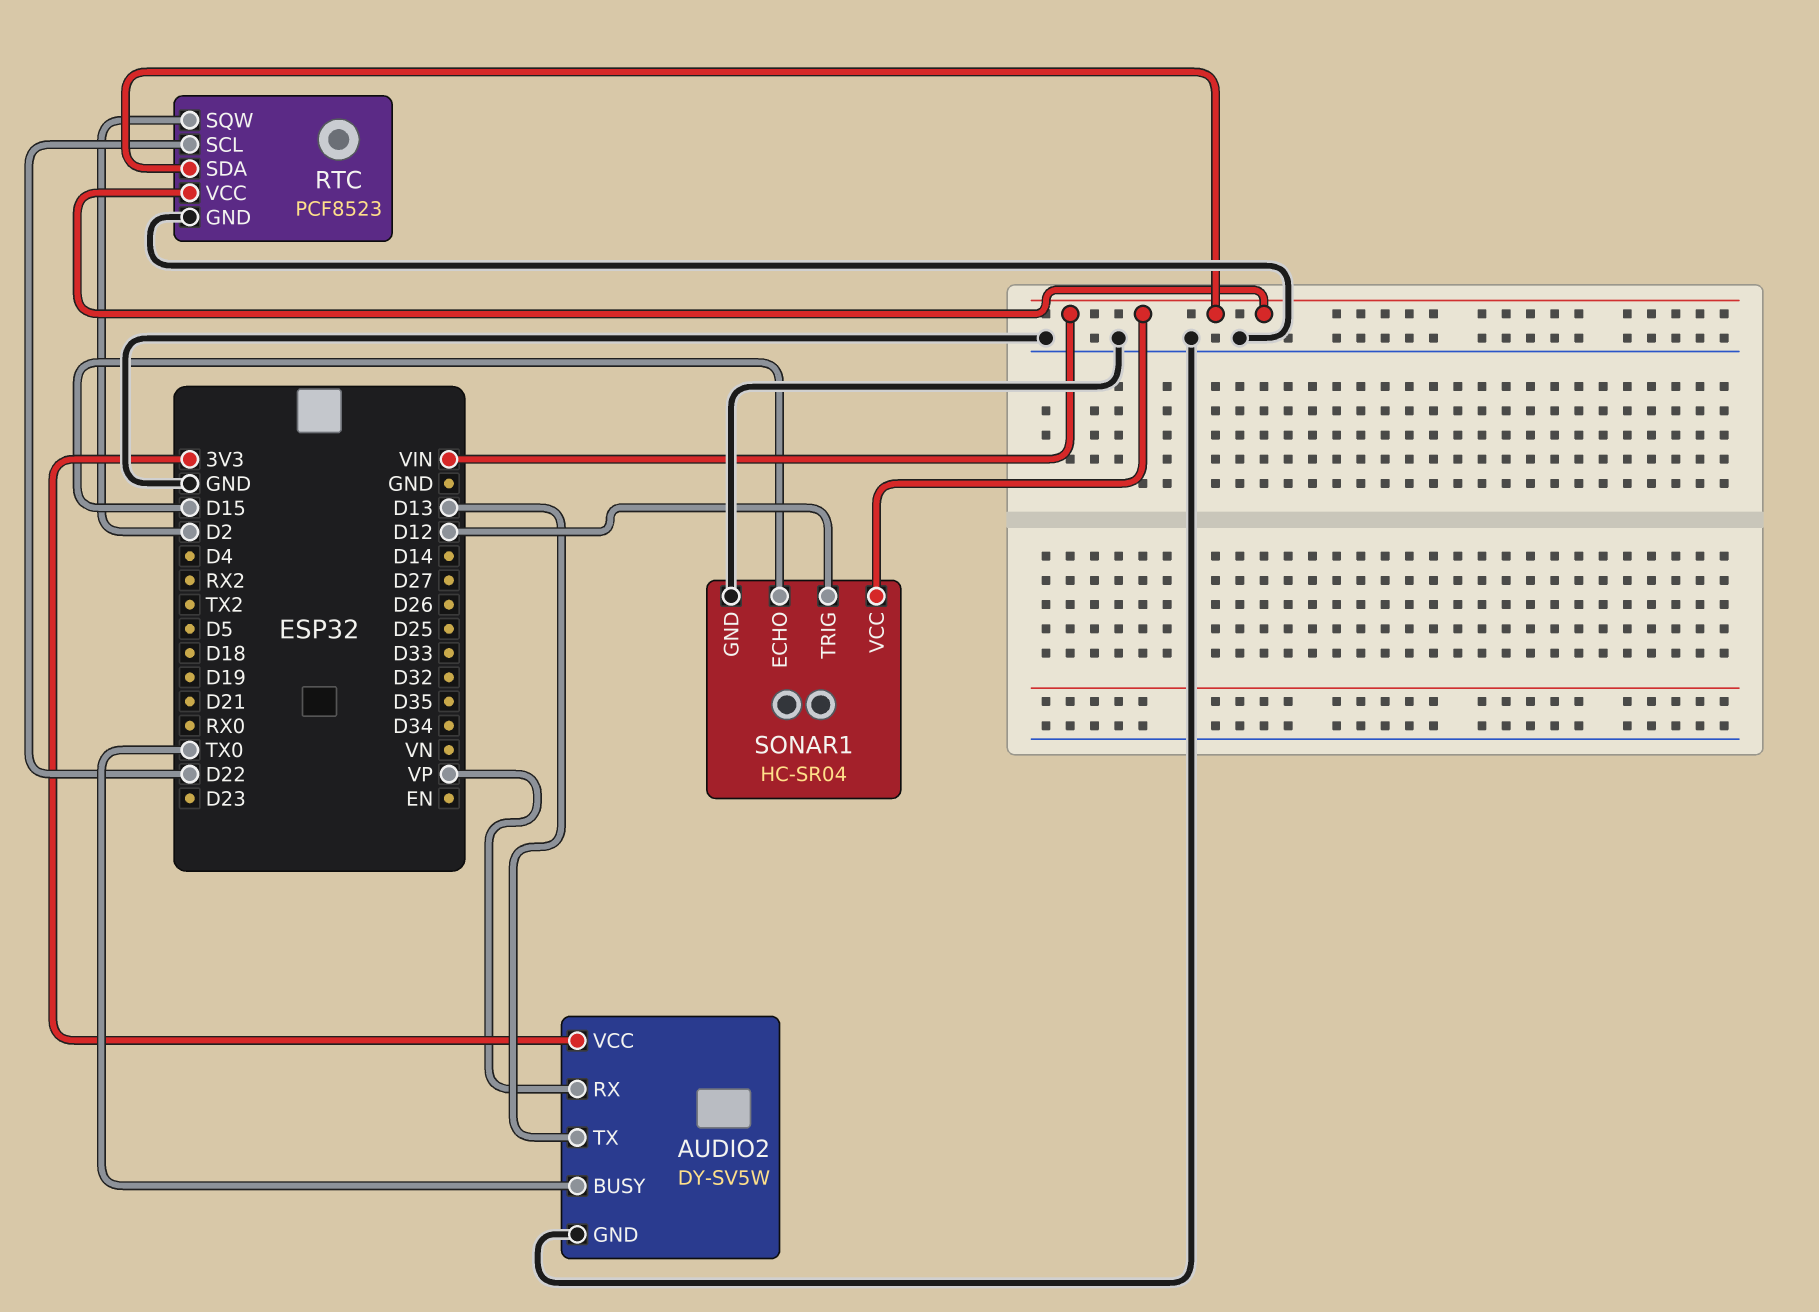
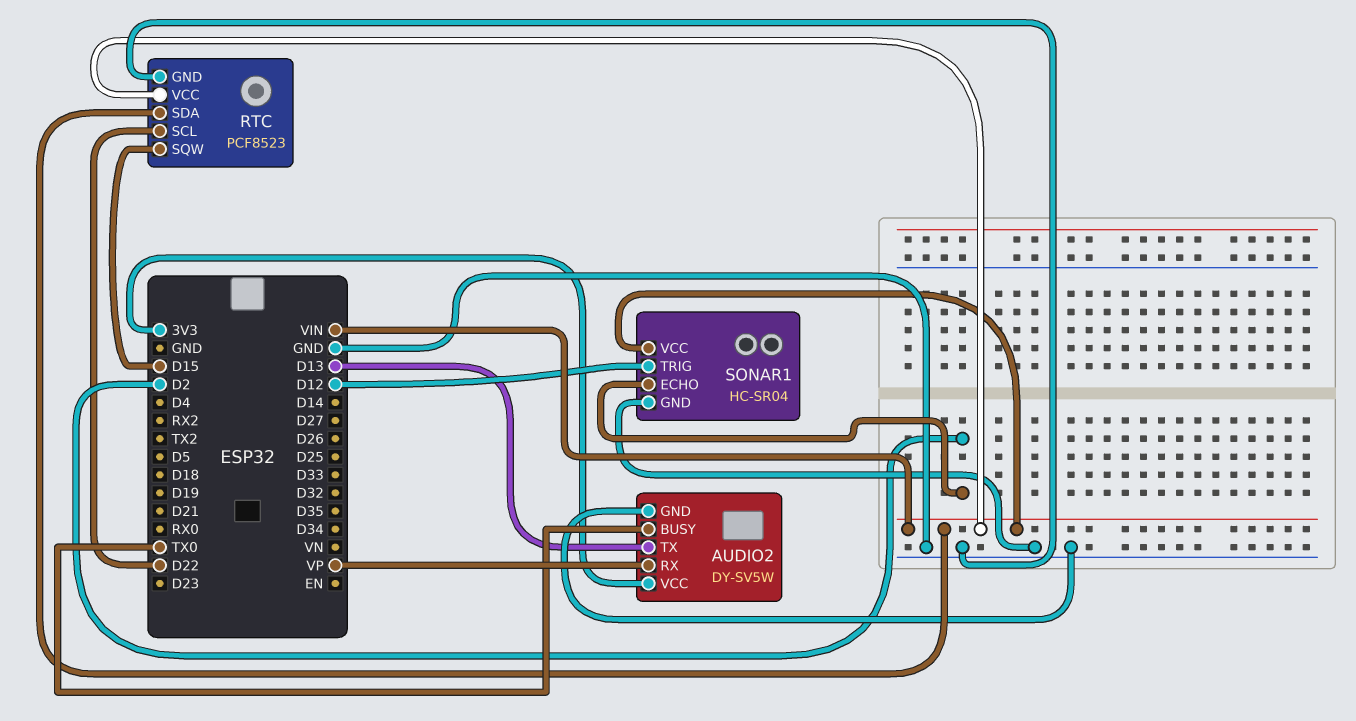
RTC pin SQW: D2 -> D15
SONAR1 pin ECHO: D15 -> D2

